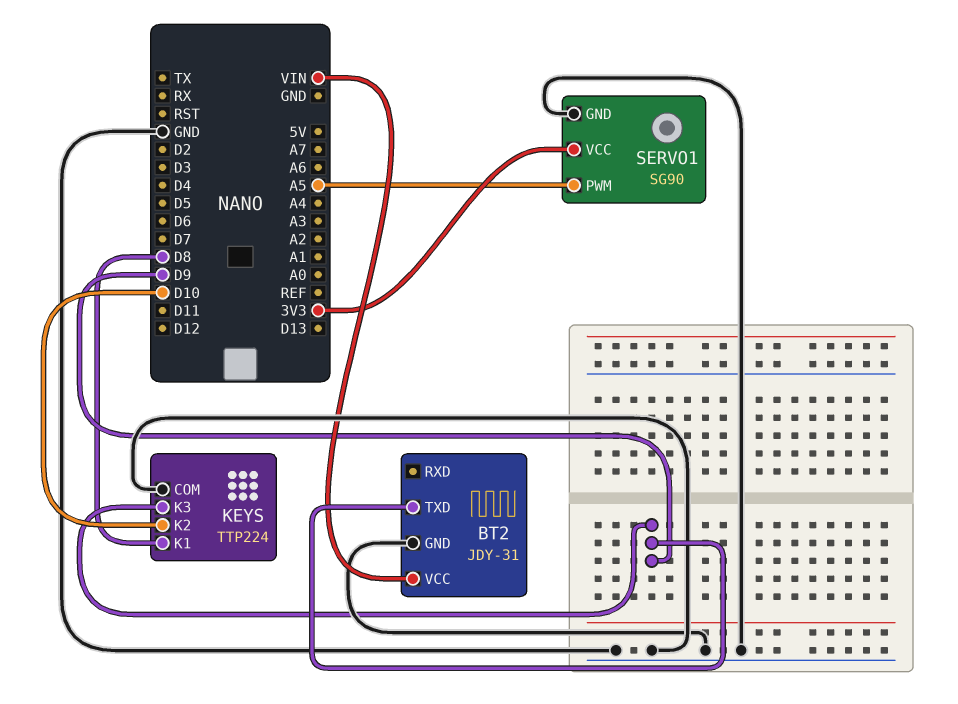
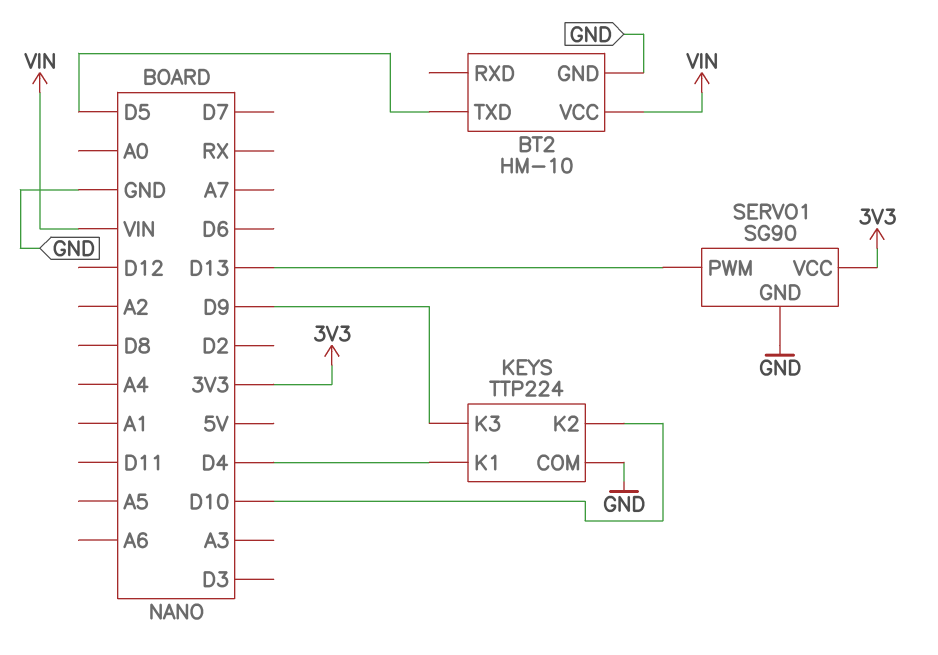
BT2: JDY-31 -> HM-10
BT2 pin TXD: D9 -> D5
KEYS pin K1: D8 -> D4
SERVO1 pin PWM: A5 -> D13

